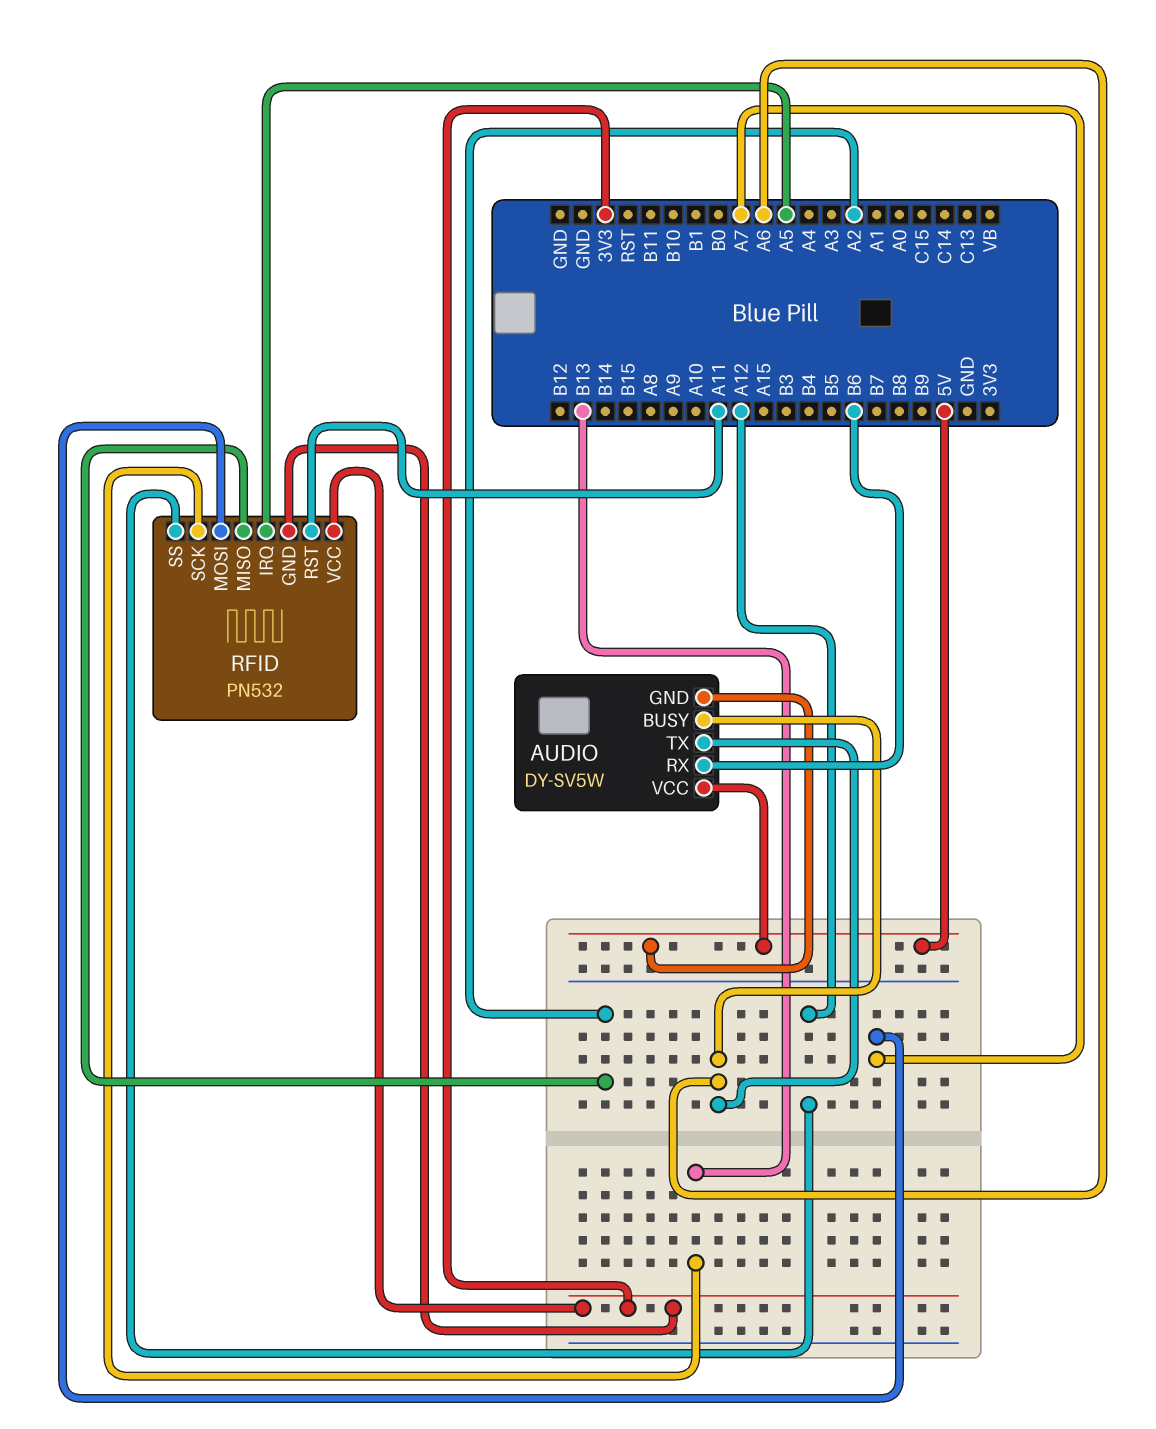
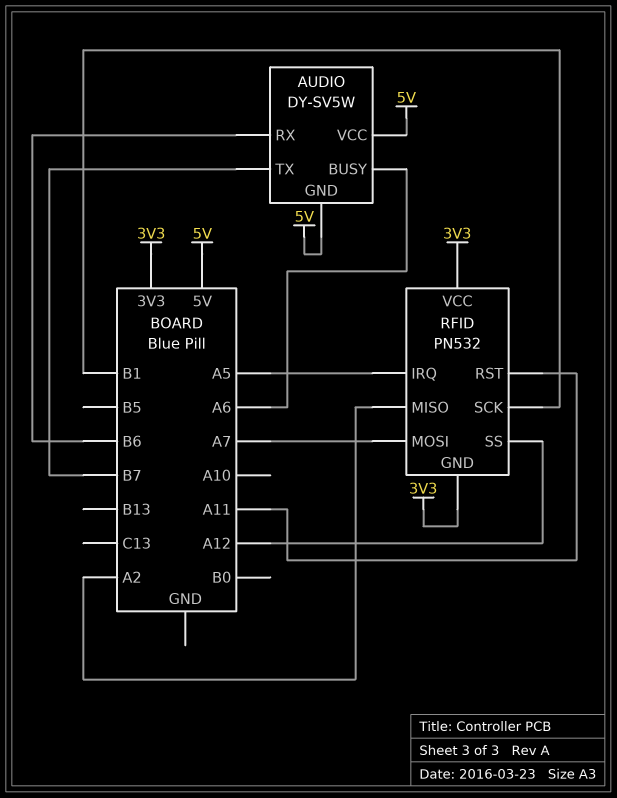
AUDIO pin TX: A6 -> B7
RFID pin SCK: B13 -> B1

